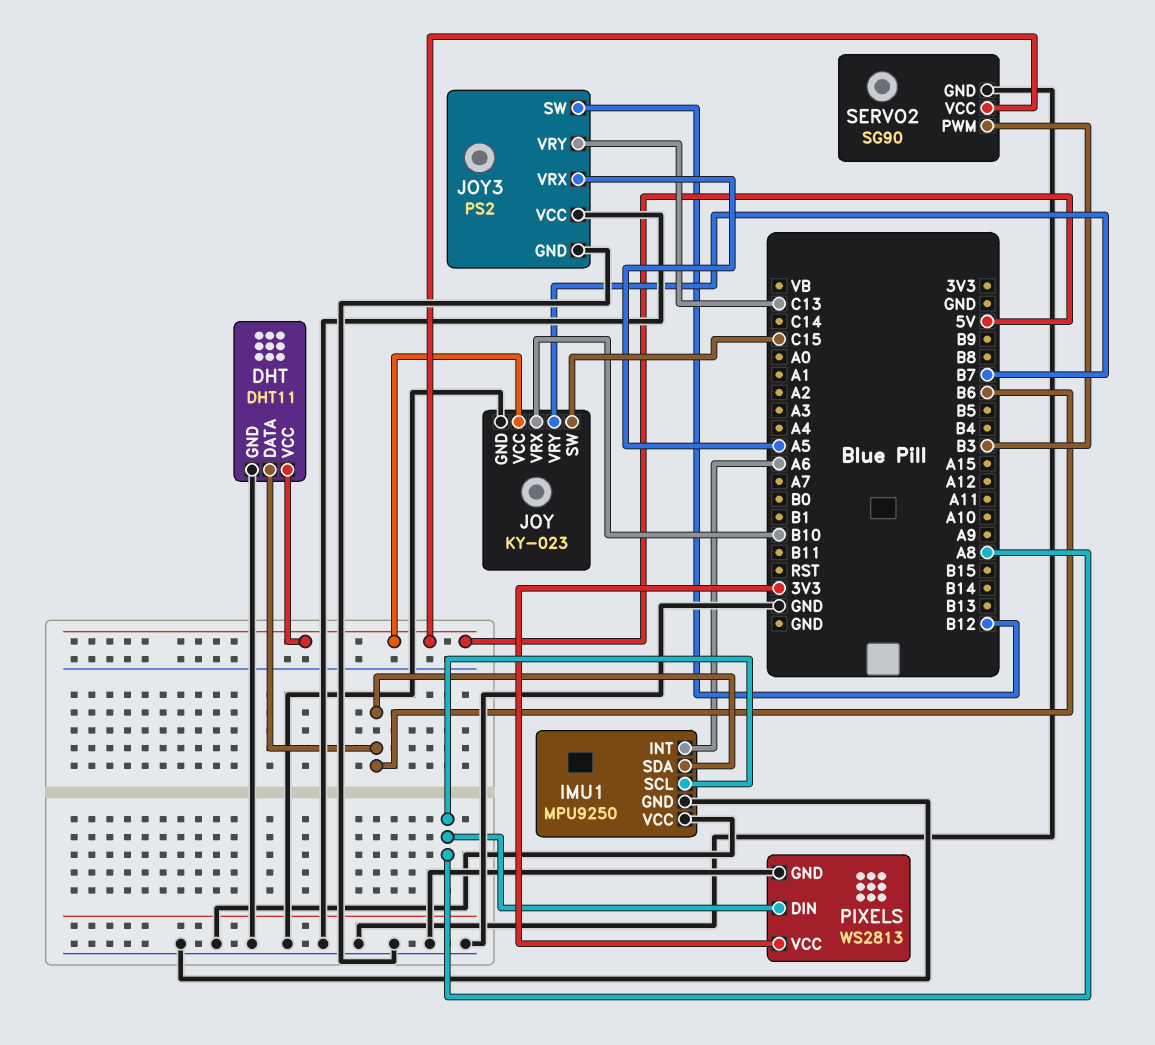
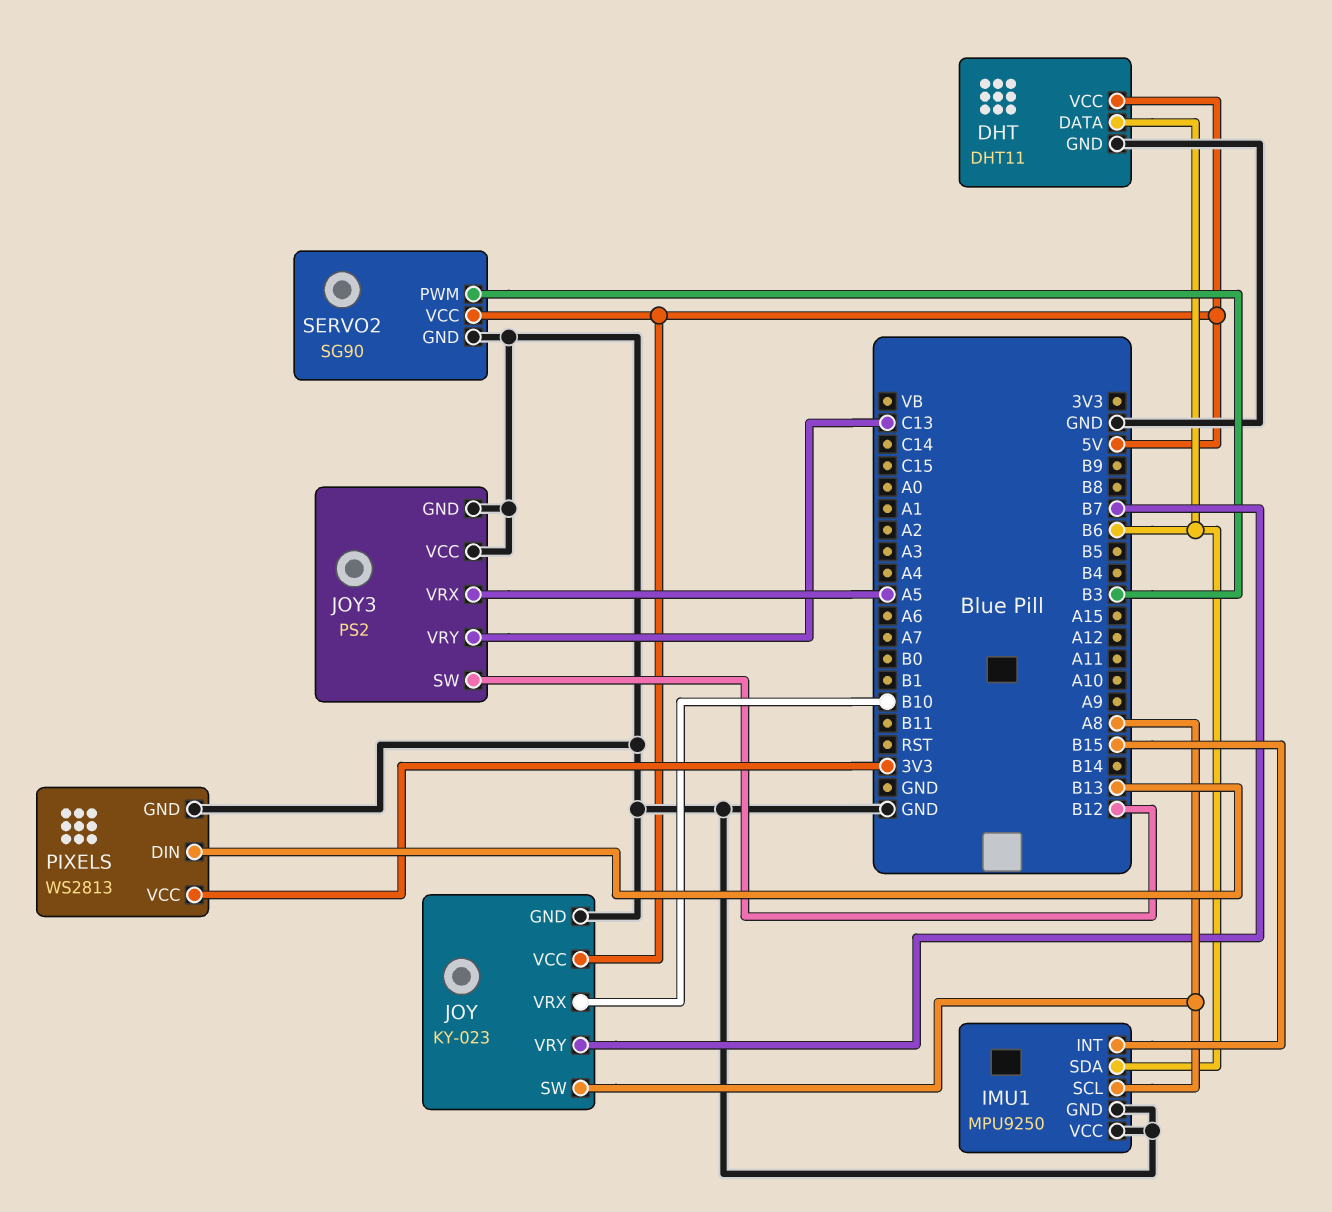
IMU1 pin INT: A6 -> B15
JOY pin SW: C15 -> A8
PIXELS pin DIN: A8 -> B13

